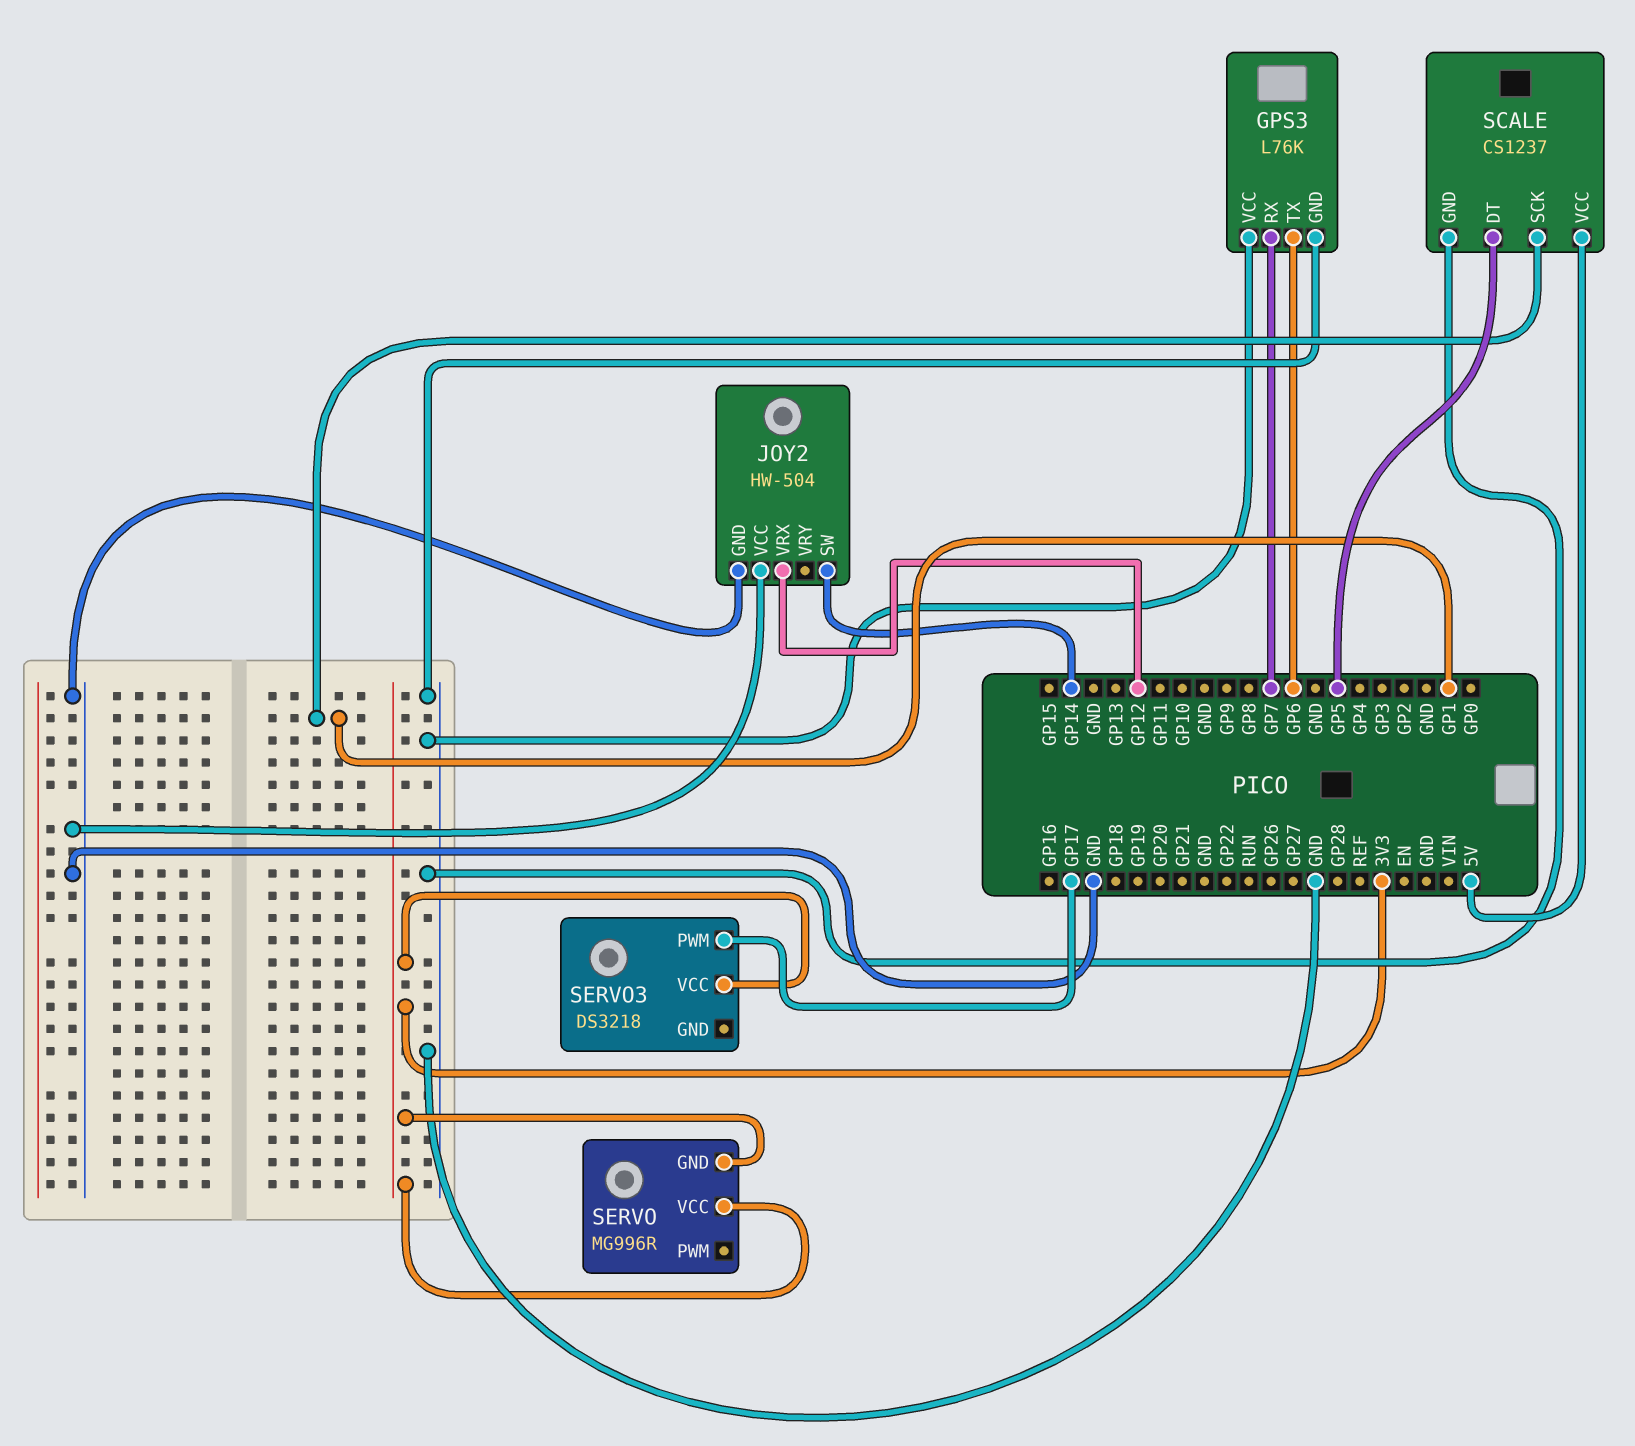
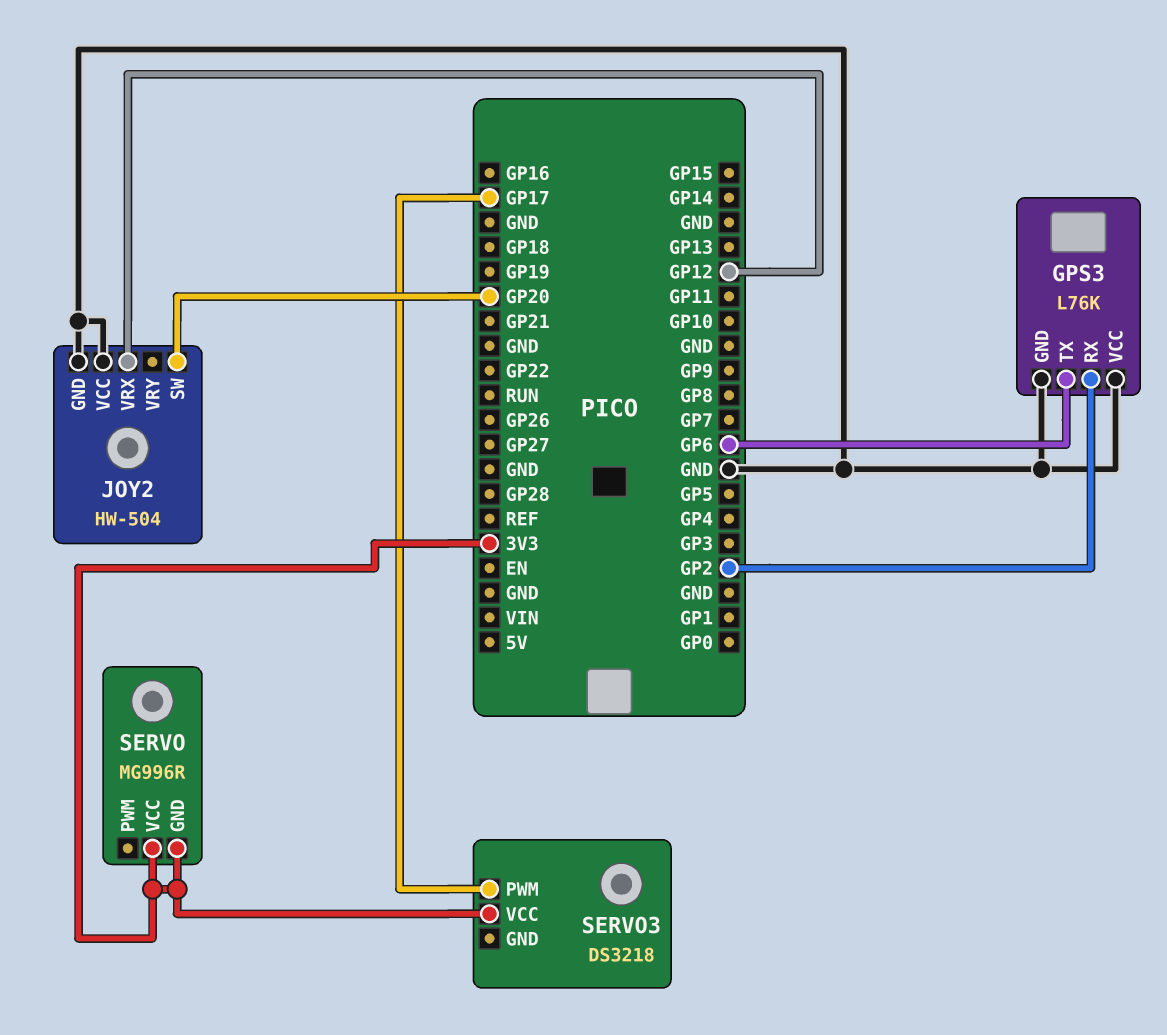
GPS3 pin RX: GP7 -> GP2
JOY2 pin SW: GP14 -> GP20
SCALE: CS1237 -> none
SCALE pin DT: GP5 -> none
SCALE pin GND: GND -> none
SCALE pin SCK: GP1 -> none
SCALE pin VCC: 5V -> none

